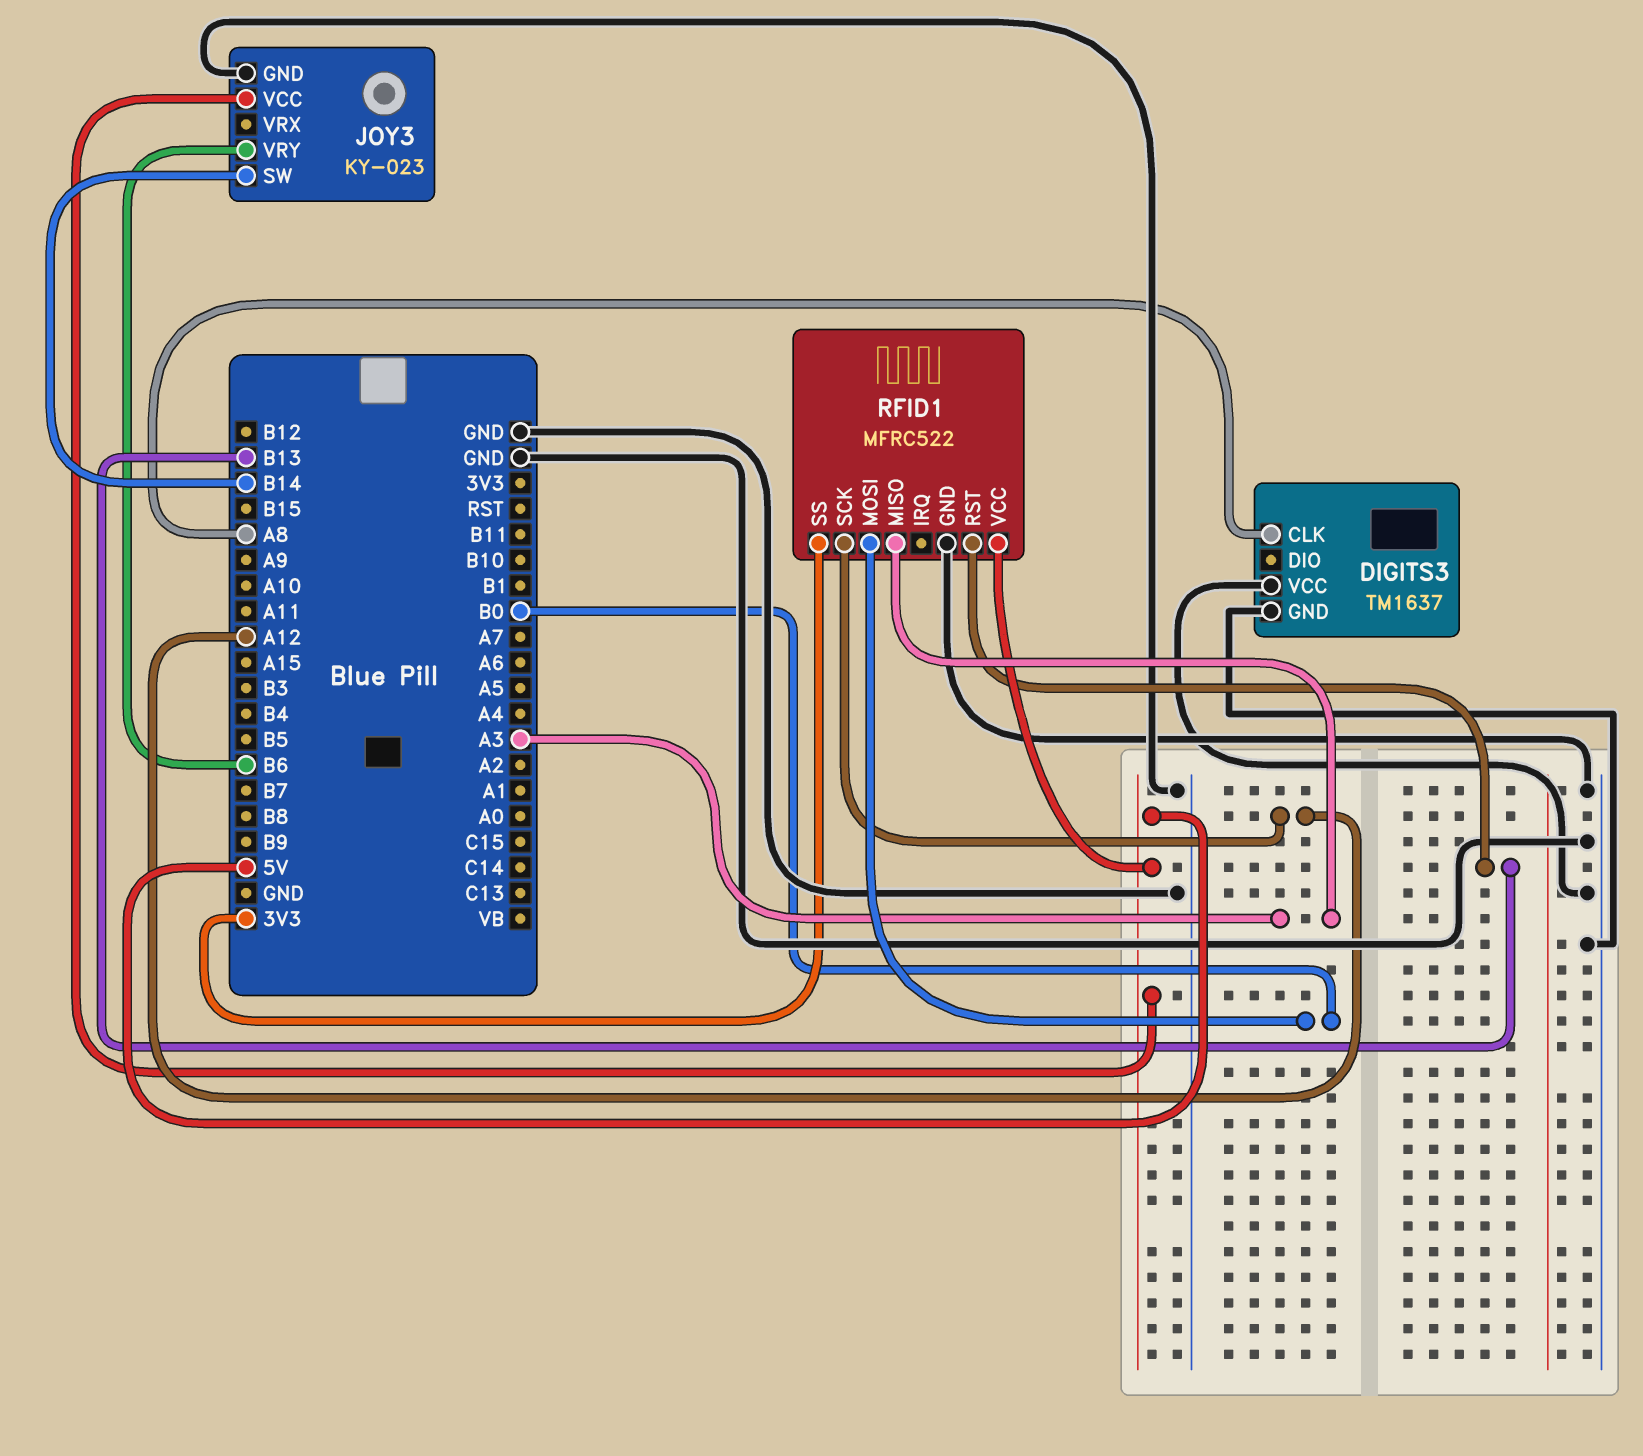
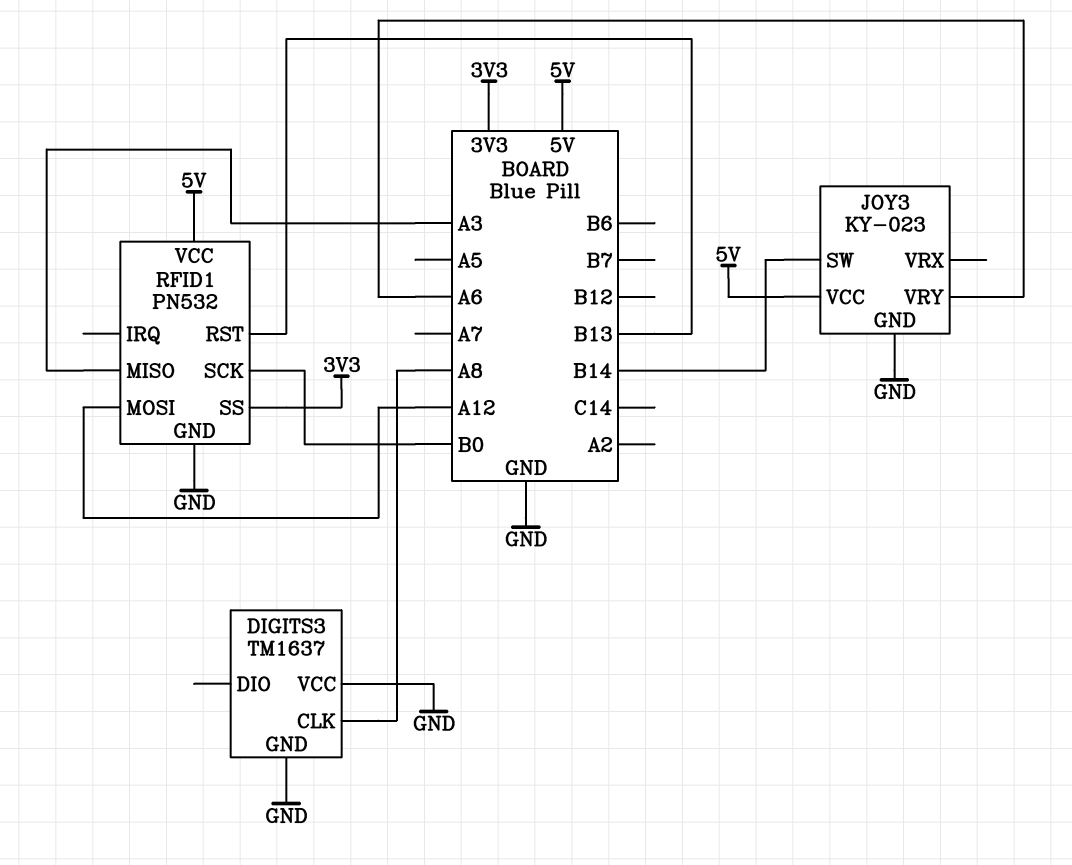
JOY3 pin VRY: B6 -> A6
RFID1: MFRC522 -> PN532
RFID1 pin MOSI: B0 -> A12
RFID1 pin SCK: A12 -> B0

